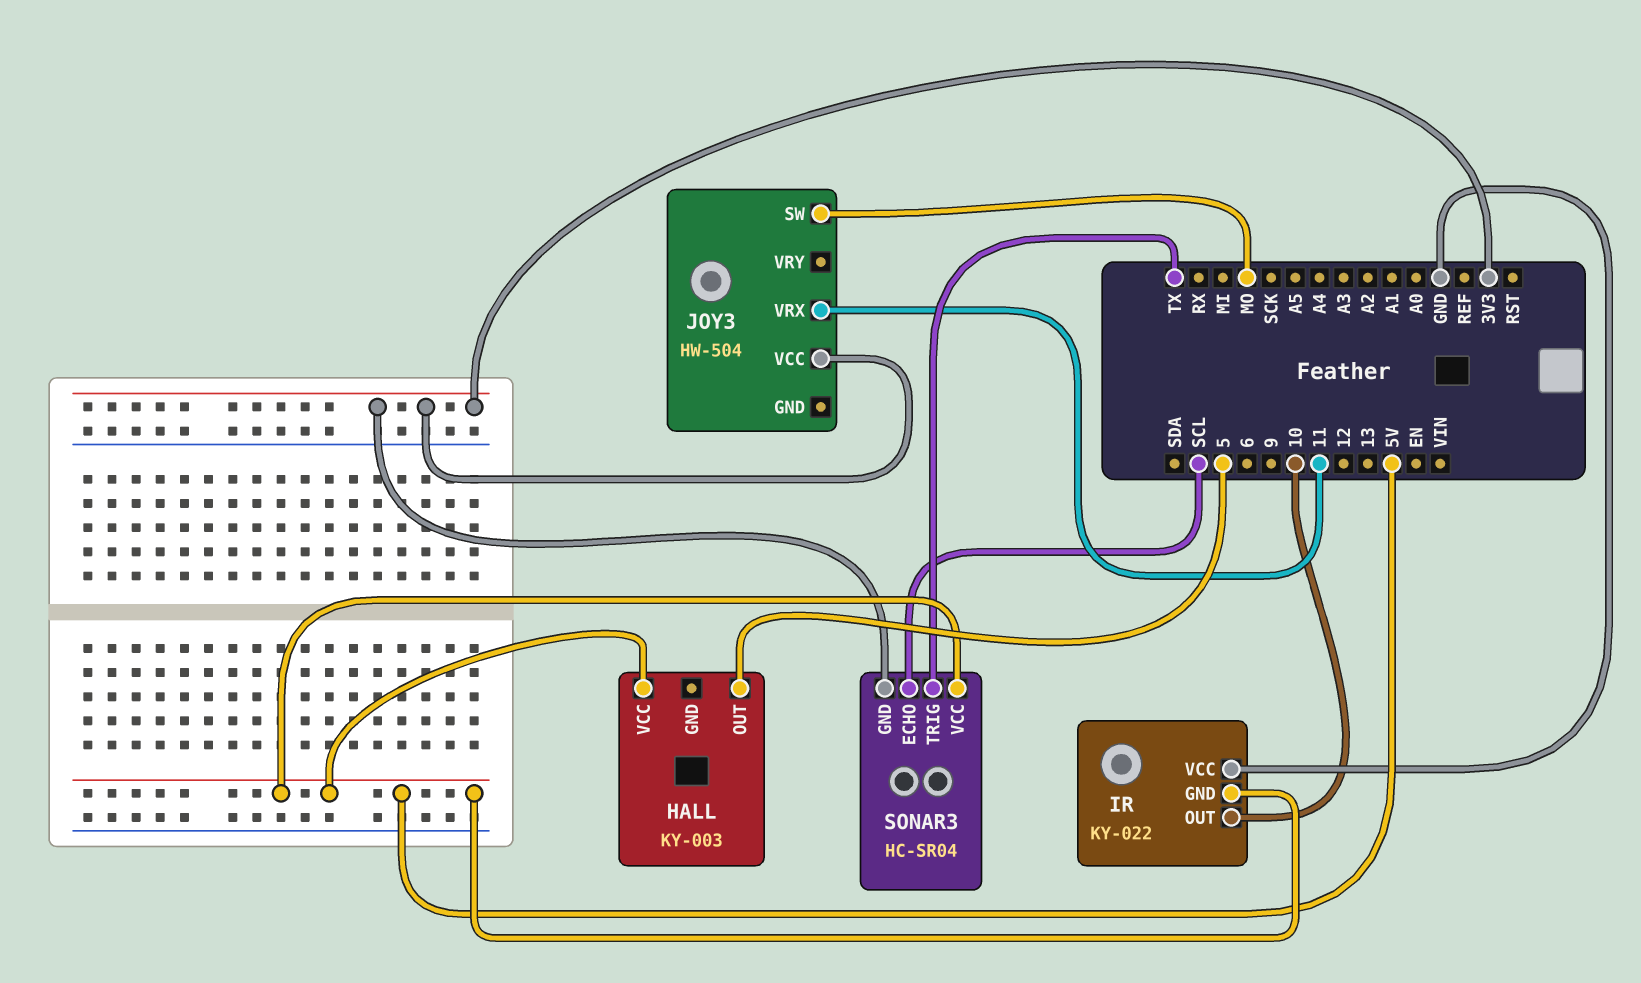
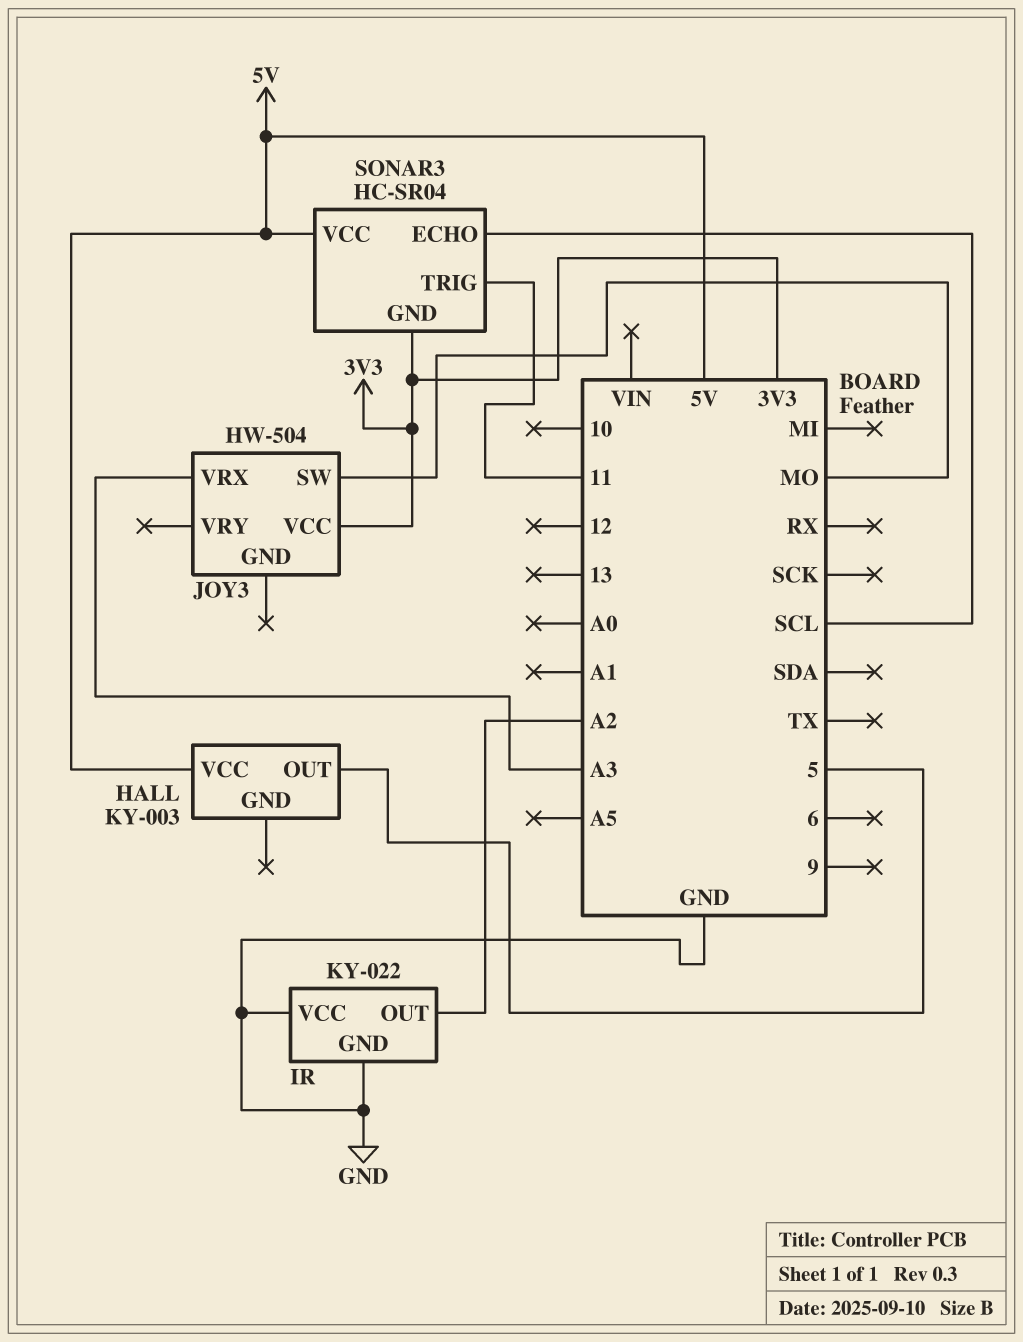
IR pin GND: 5V -> GND
IR pin OUT: 10 -> A2
JOY3 pin VRX: 11 -> A3
SONAR3 pin TRIG: TX -> 11

